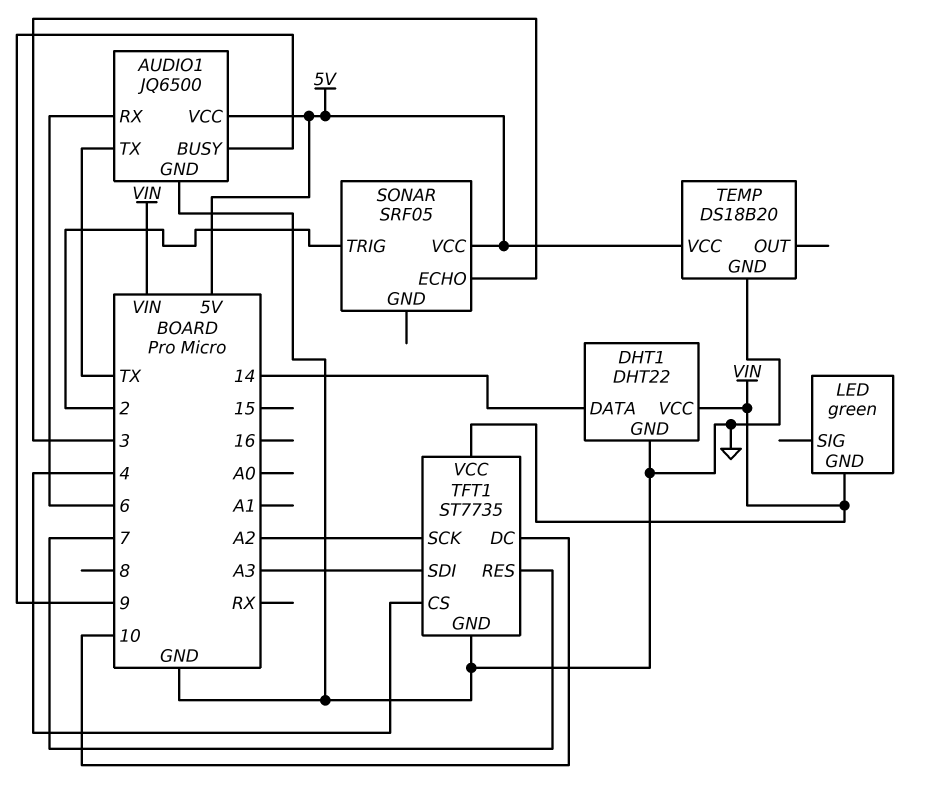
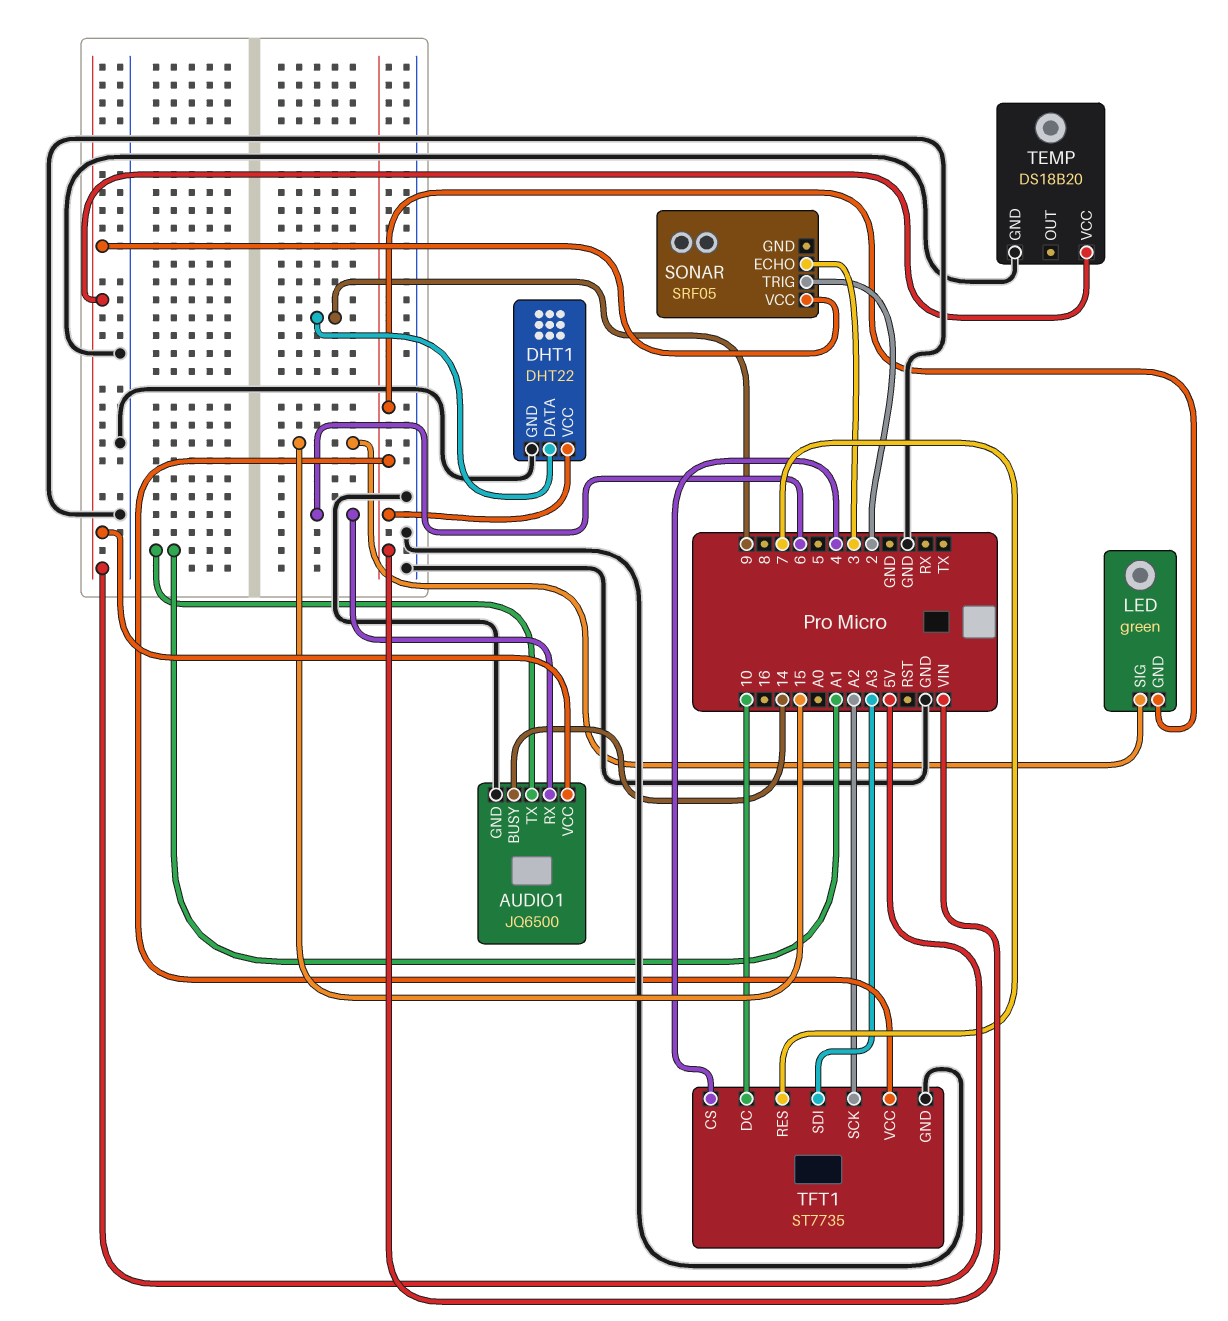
AUDIO1 pin BUSY: 9 -> 14
AUDIO1 pin TX: TX -> A1
DHT1 pin DATA: 14 -> 9
LED pin SIG: none -> 15

